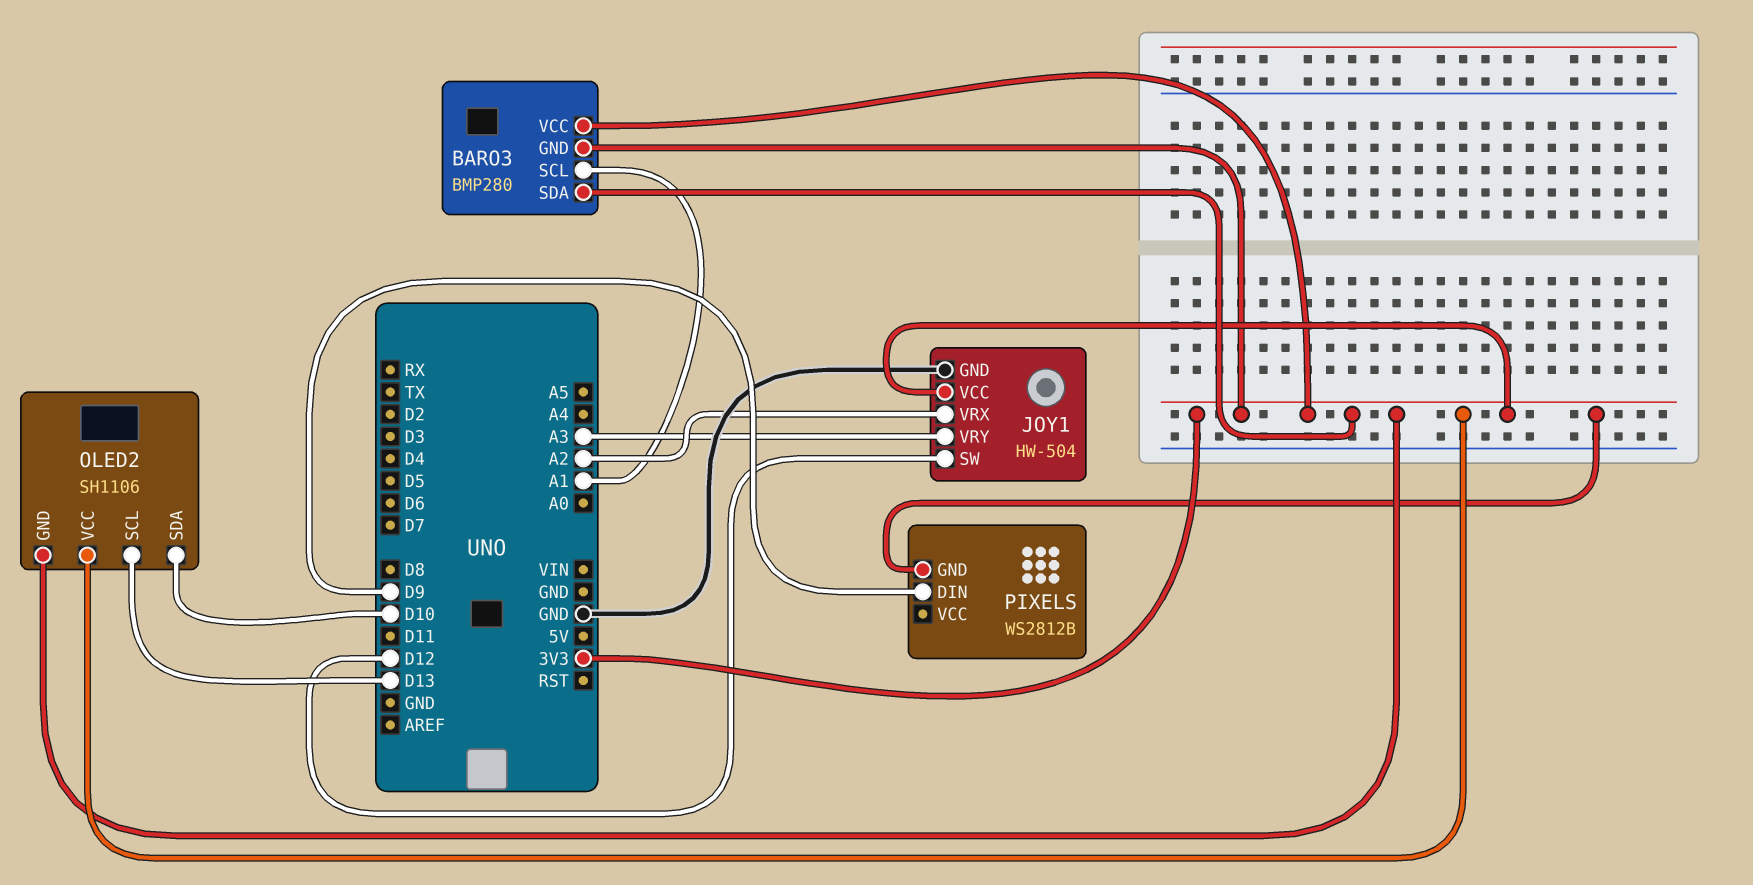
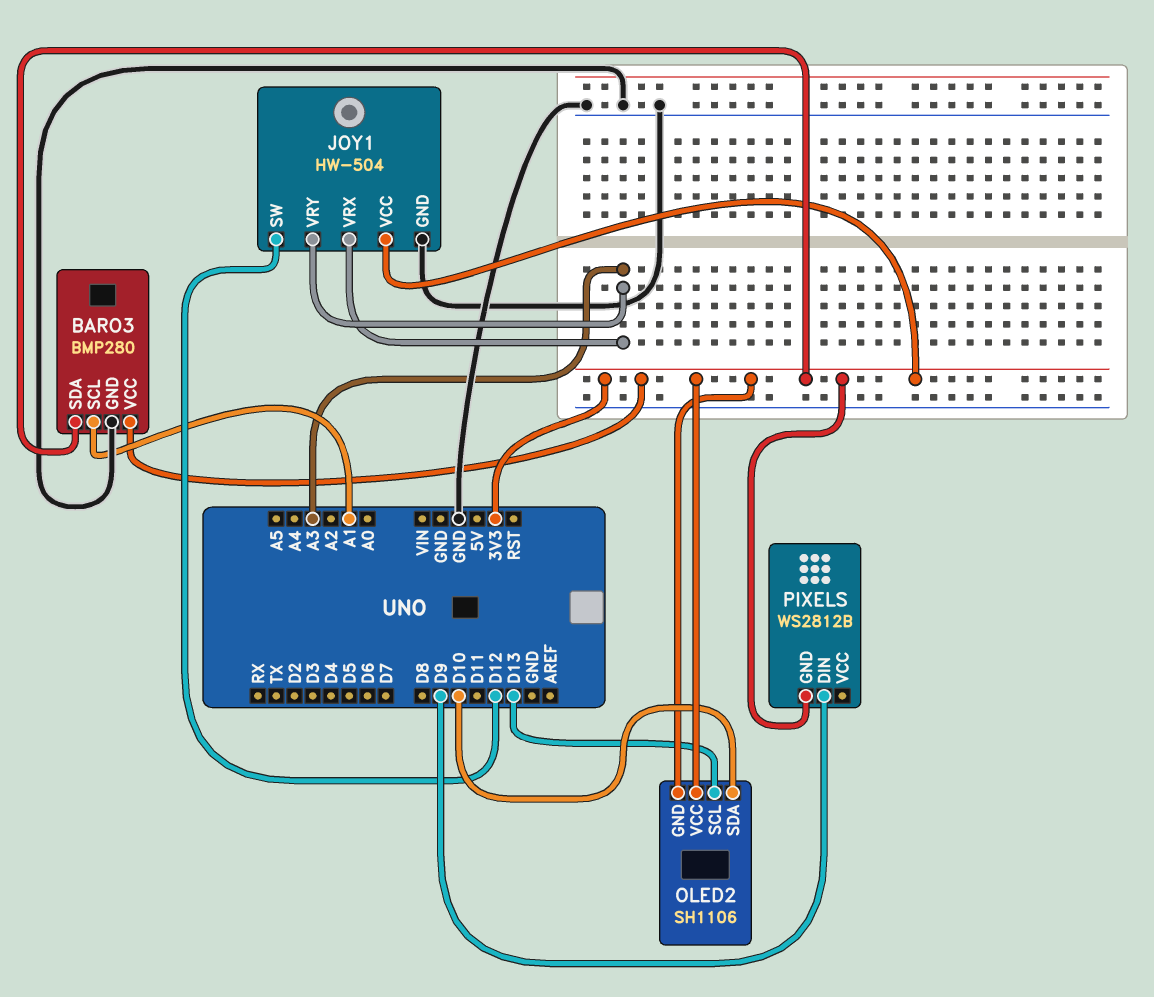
BARO3 pin GND: 3V3 -> GND
JOY1 pin VRX: A2 -> A3

